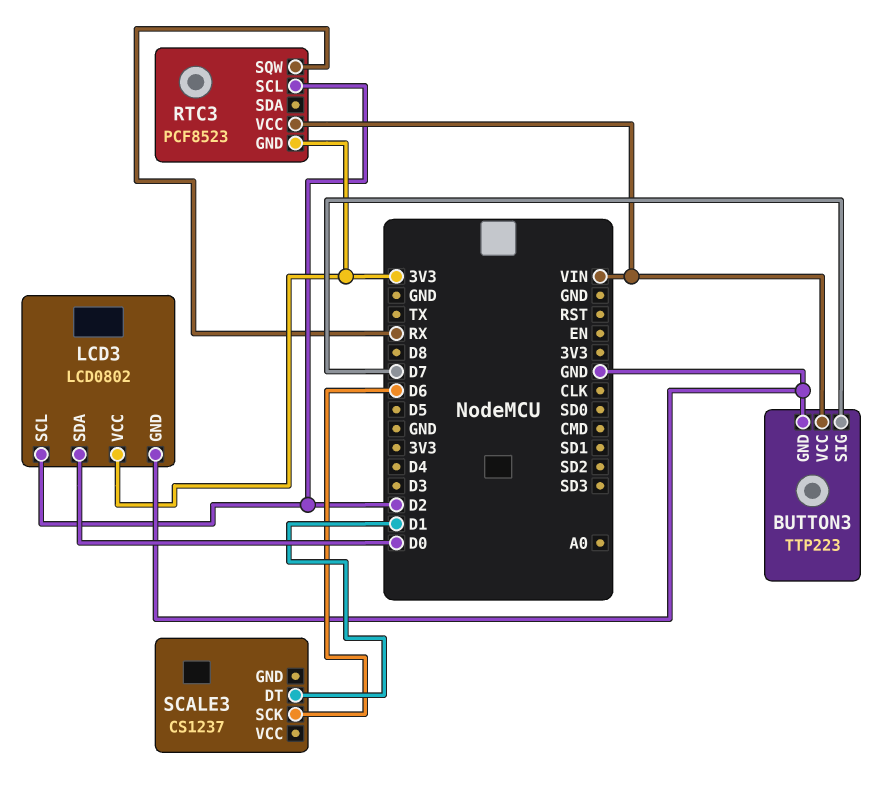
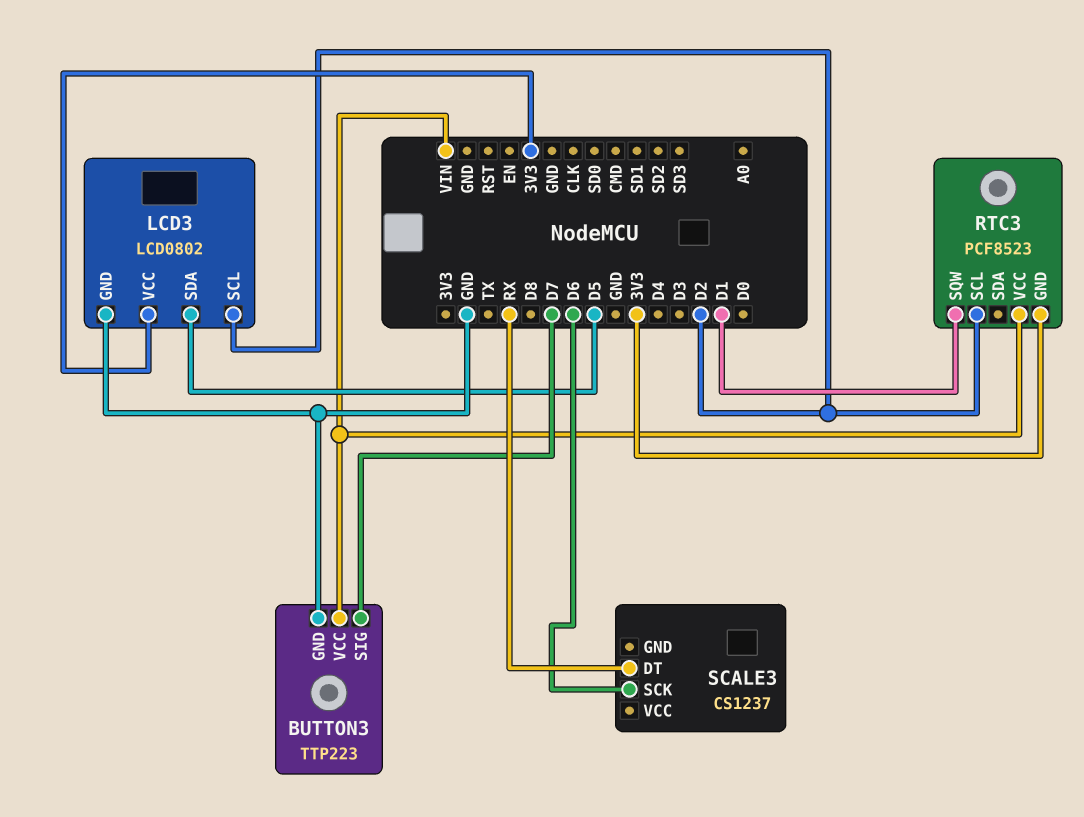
LCD3 pin SDA: D0 -> D5
RTC3 pin SQW: RX -> D1
SCALE3 pin DT: D1 -> RX

